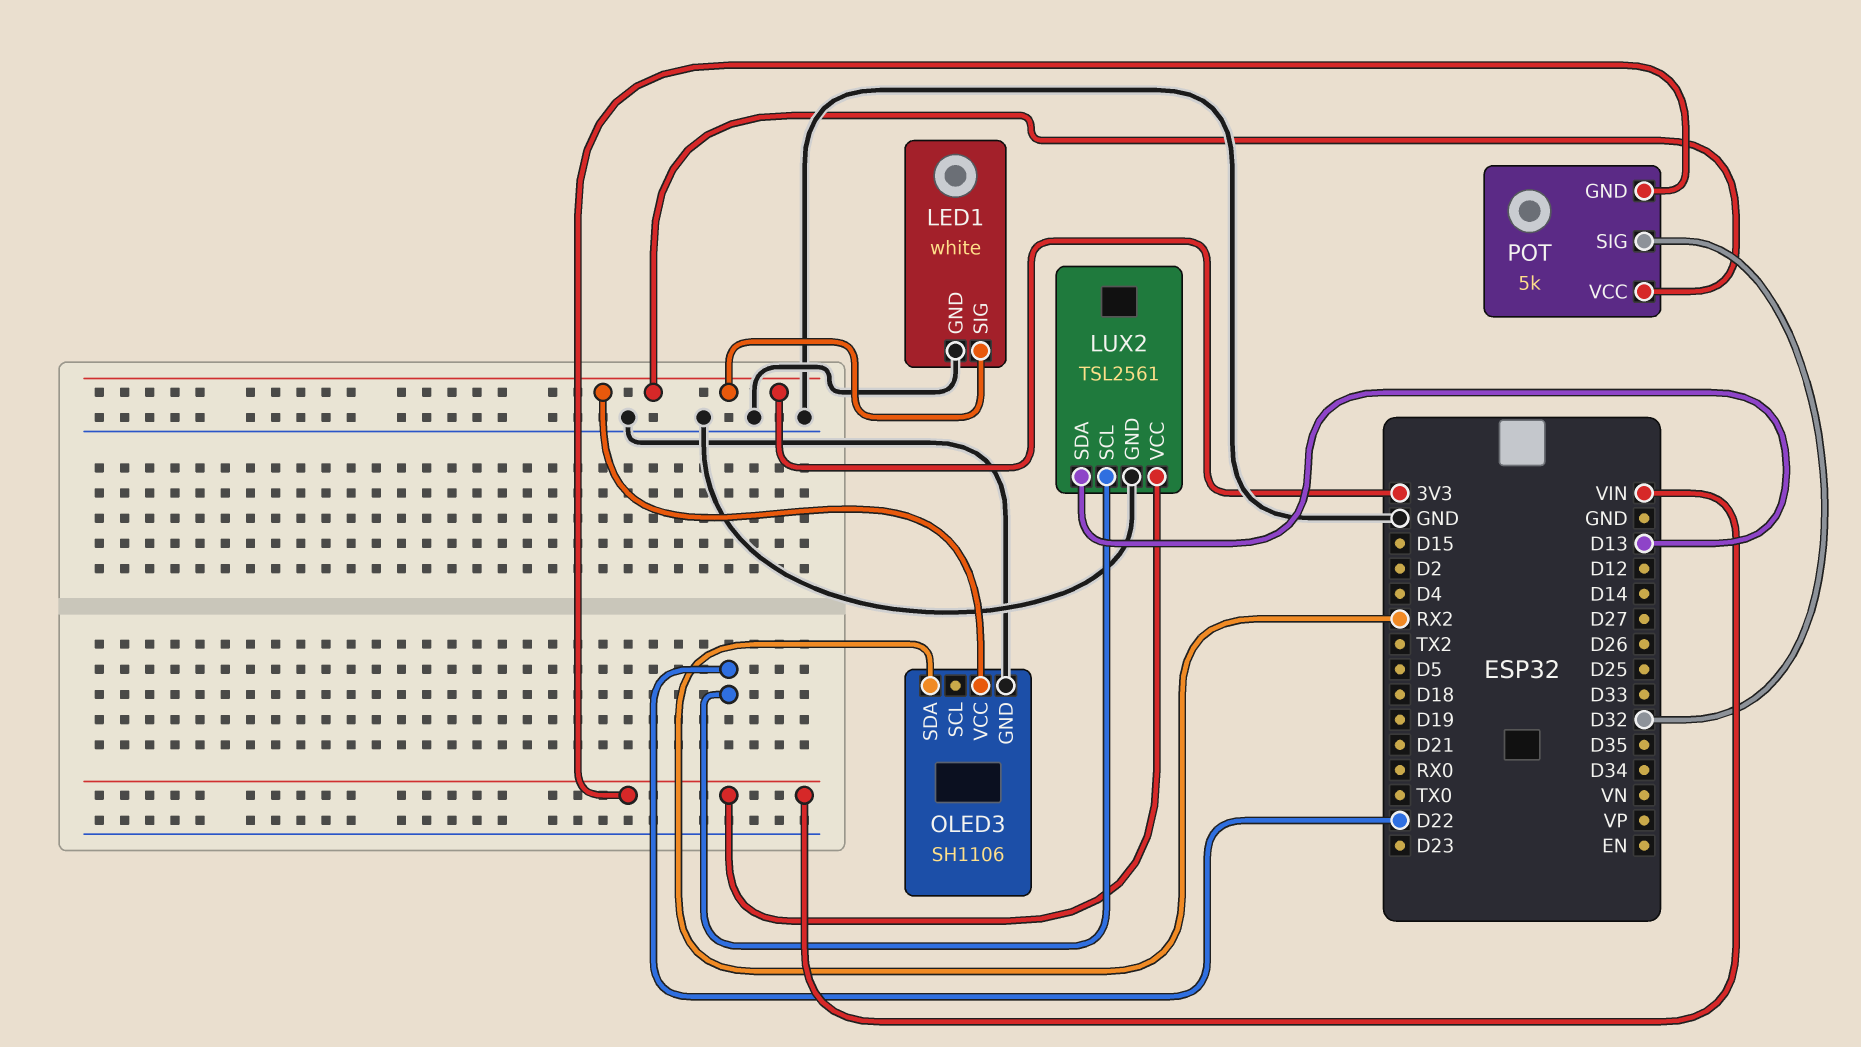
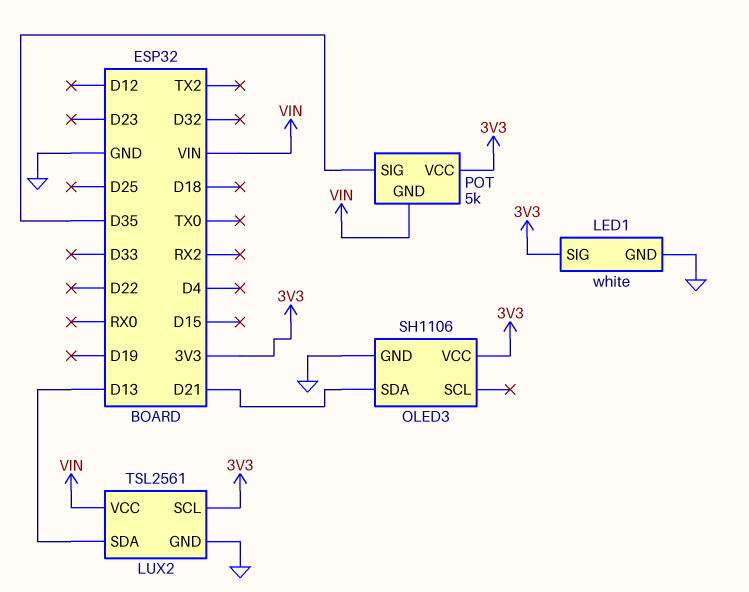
LUX2 pin SCL: D22 -> 3V3
OLED3 pin SDA: RX2 -> D21
POT pin SIG: D32 -> D35

